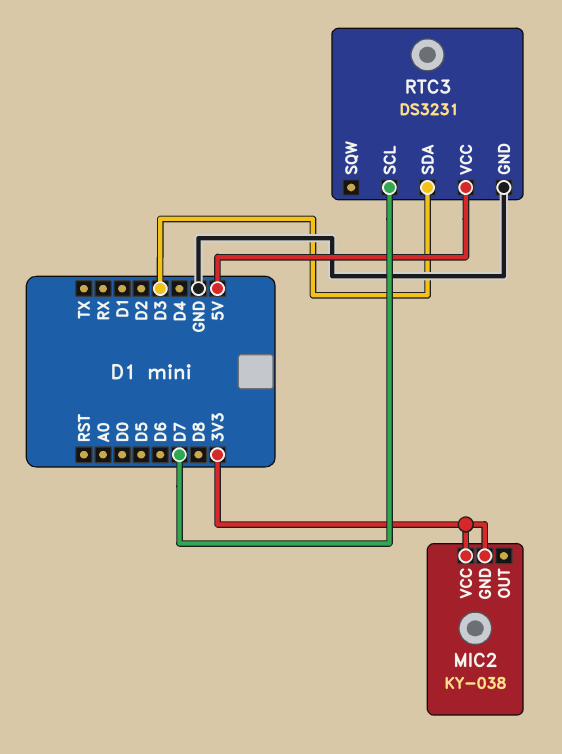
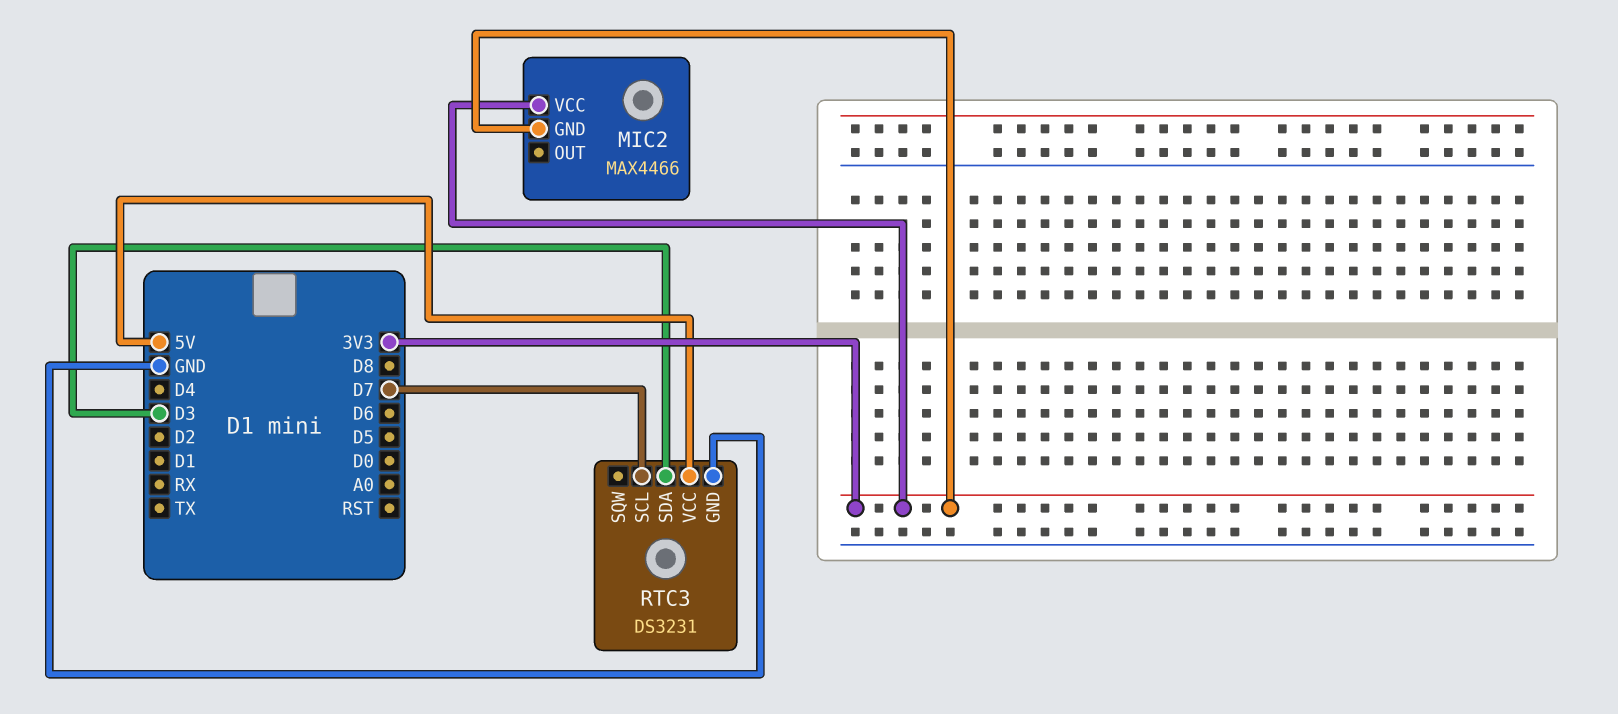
MIC2: KY-038 -> MAX4466

